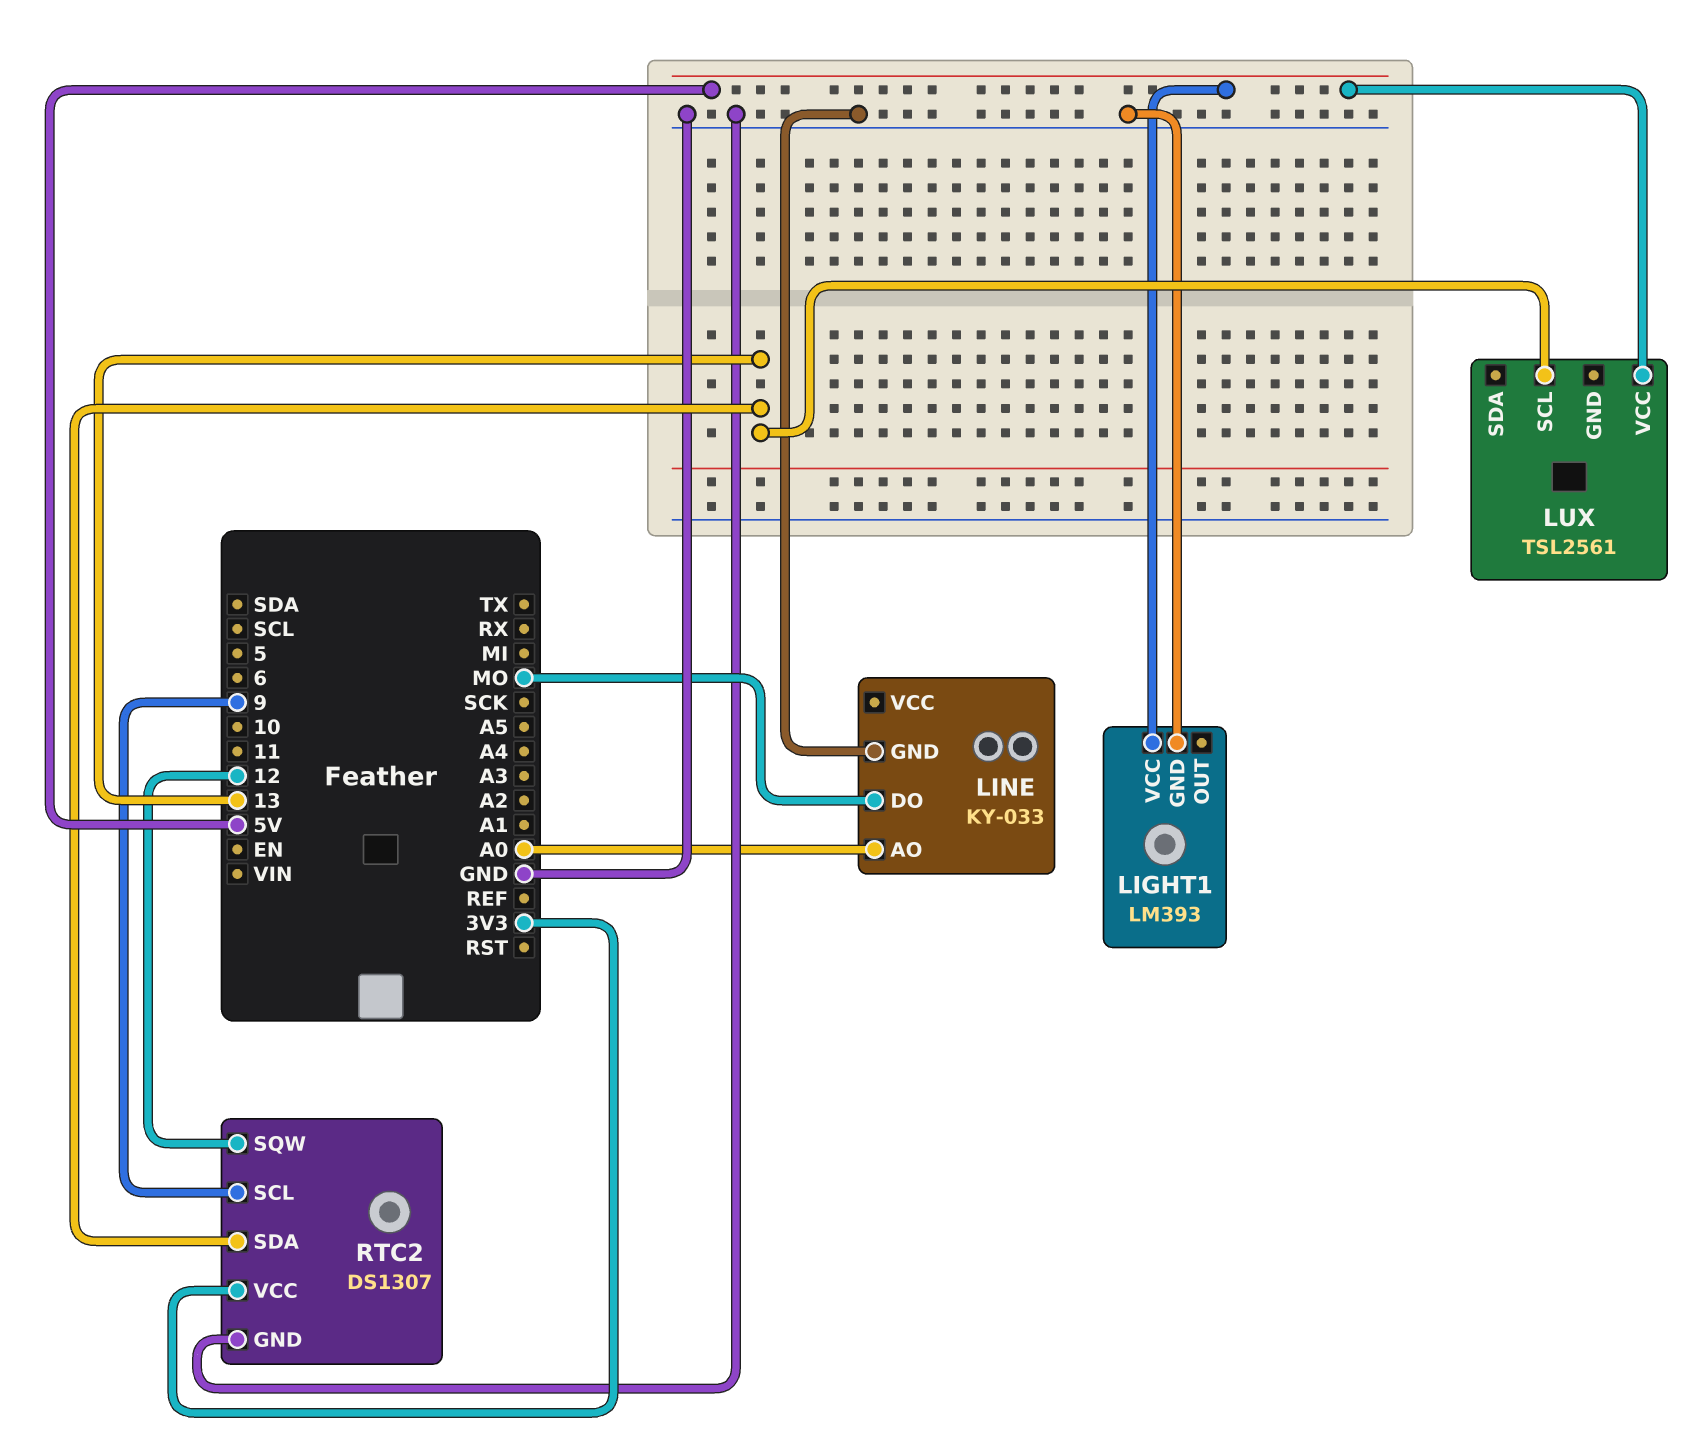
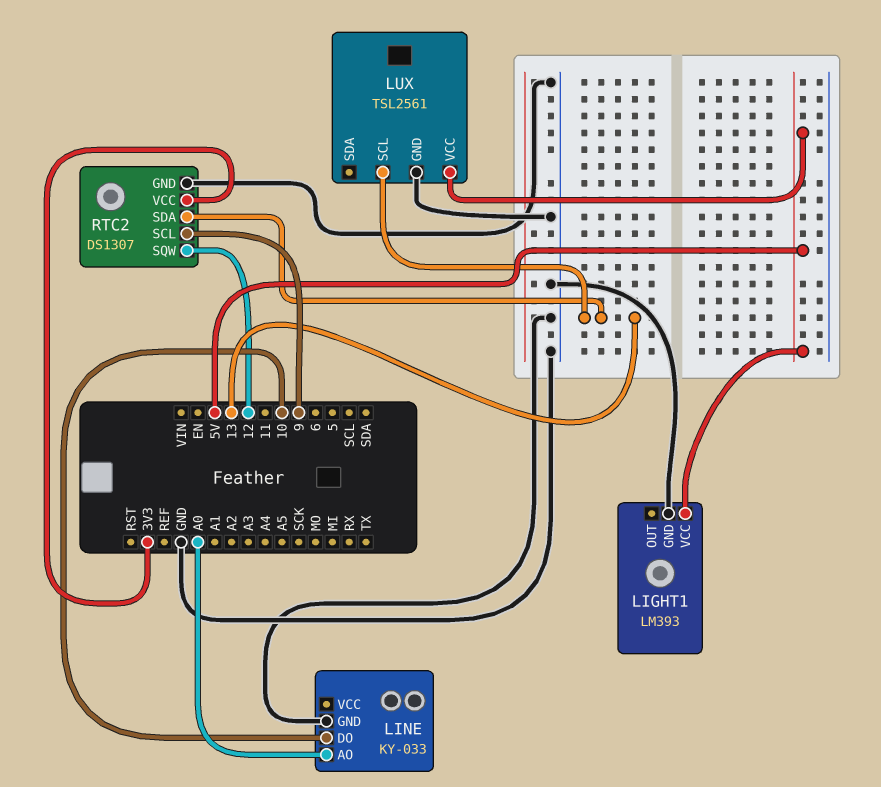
LINE pin DO: MO -> 10
LUX pin GND: none -> GND

